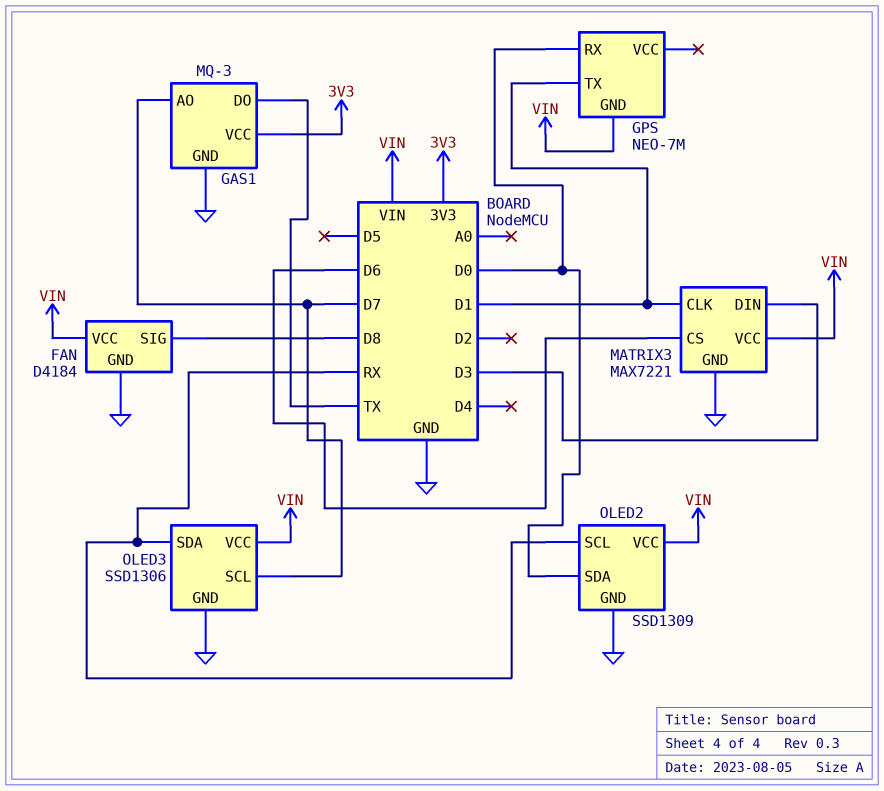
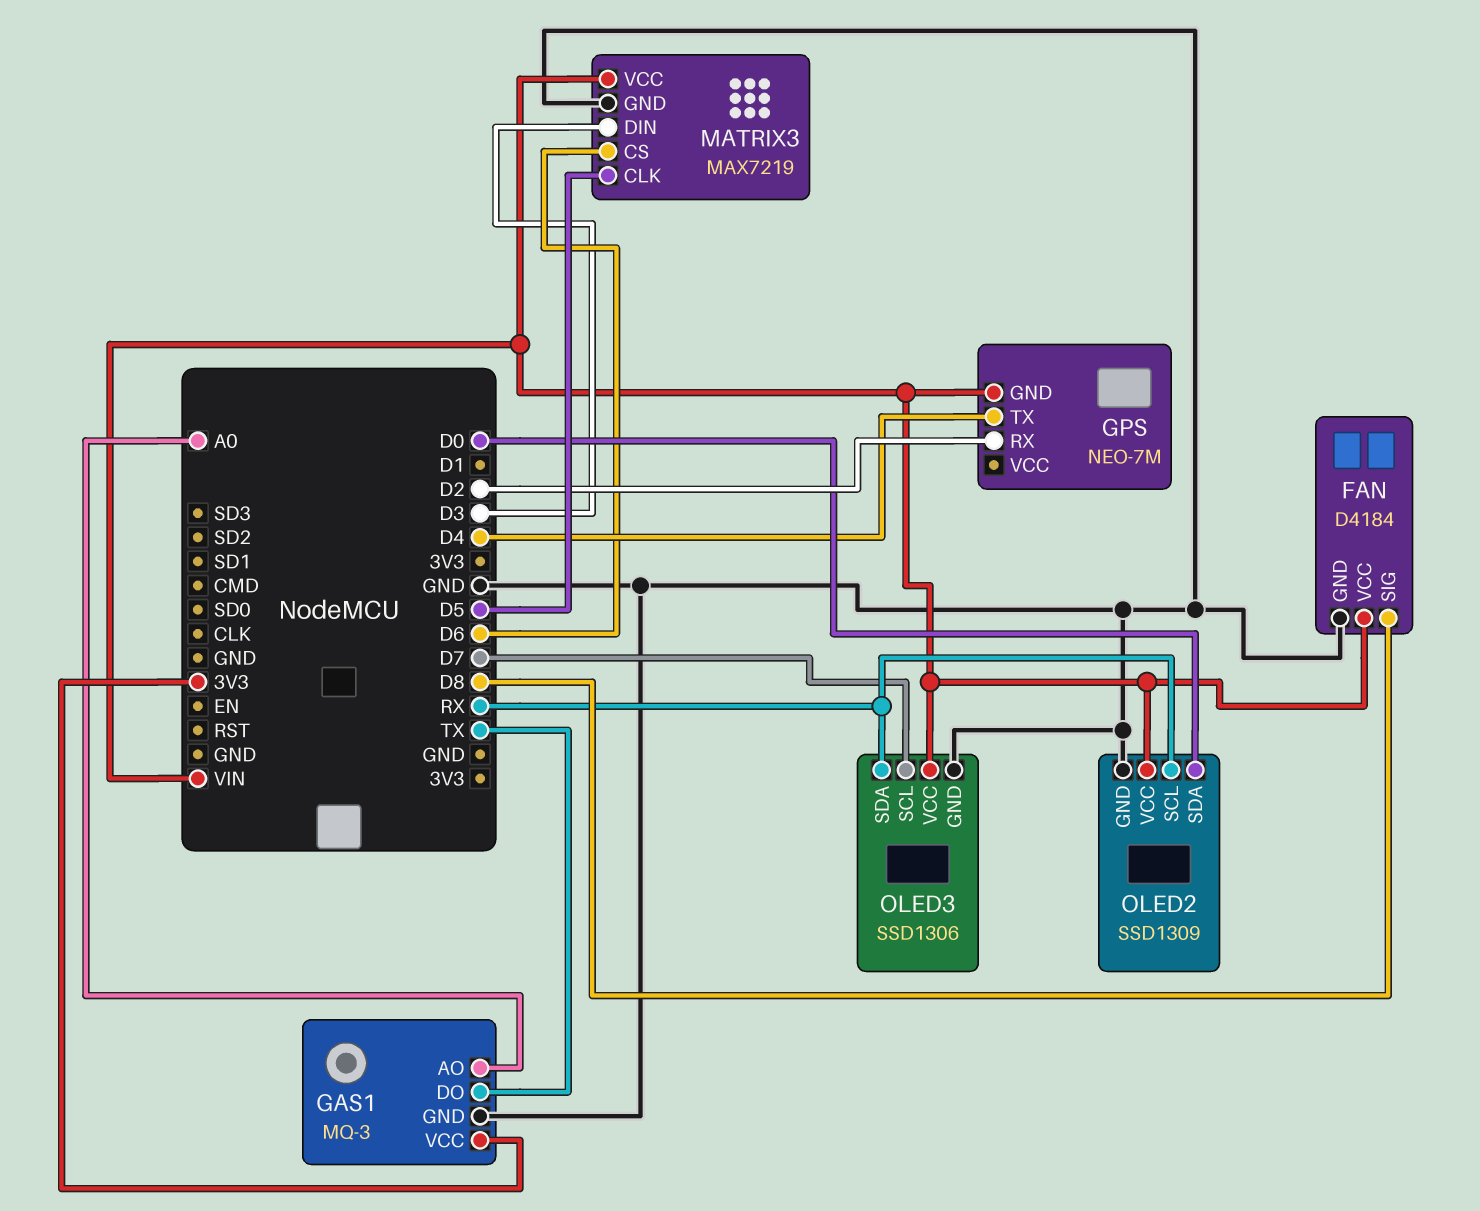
GAS1 pin AO: D7 -> A0
GPS pin RX: D0 -> D2
GPS pin TX: D1 -> D4
MATRIX3: MAX7221 -> MAX7219
MATRIX3 pin CLK: D1 -> D5

